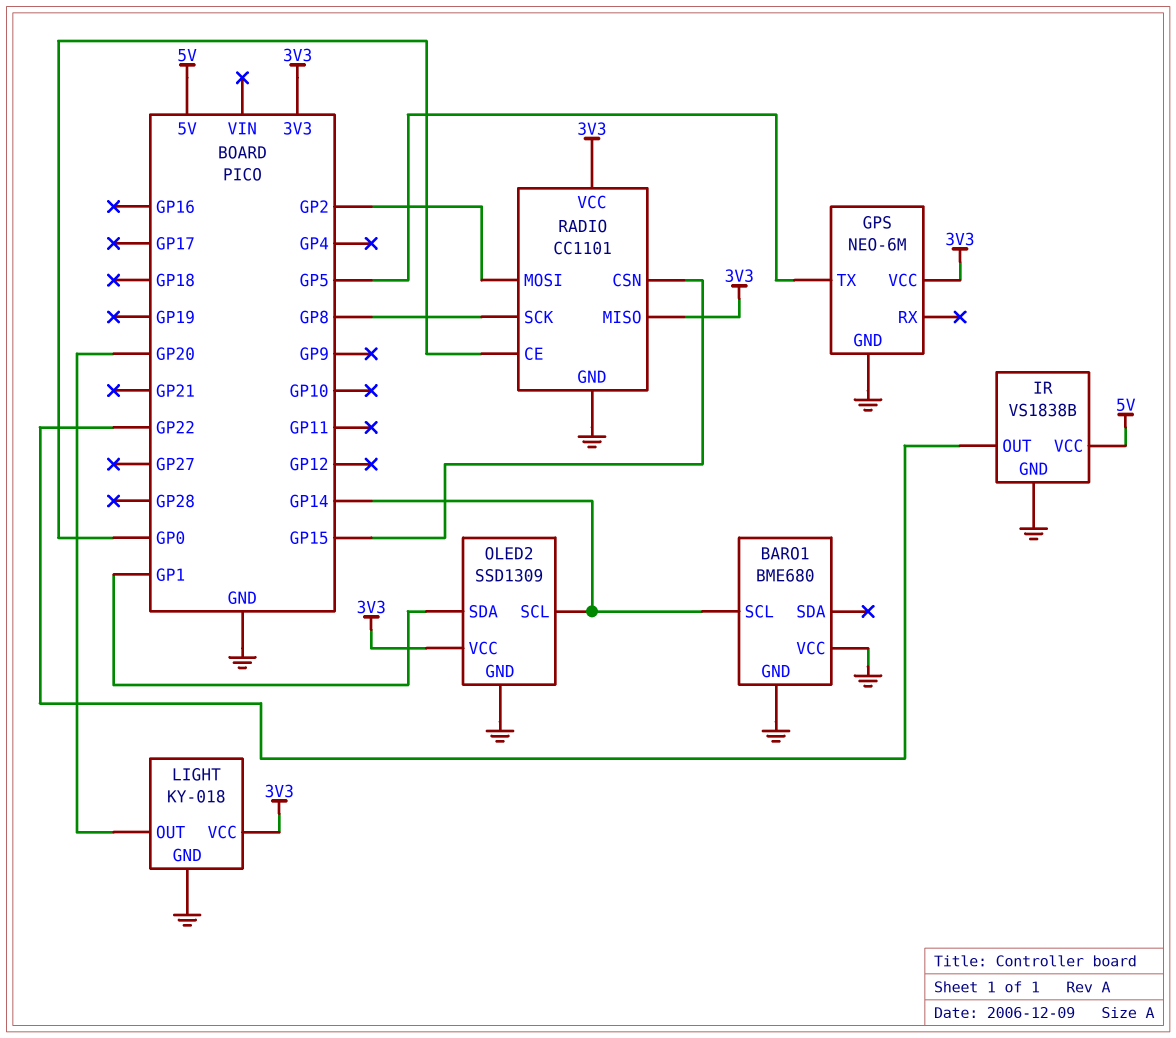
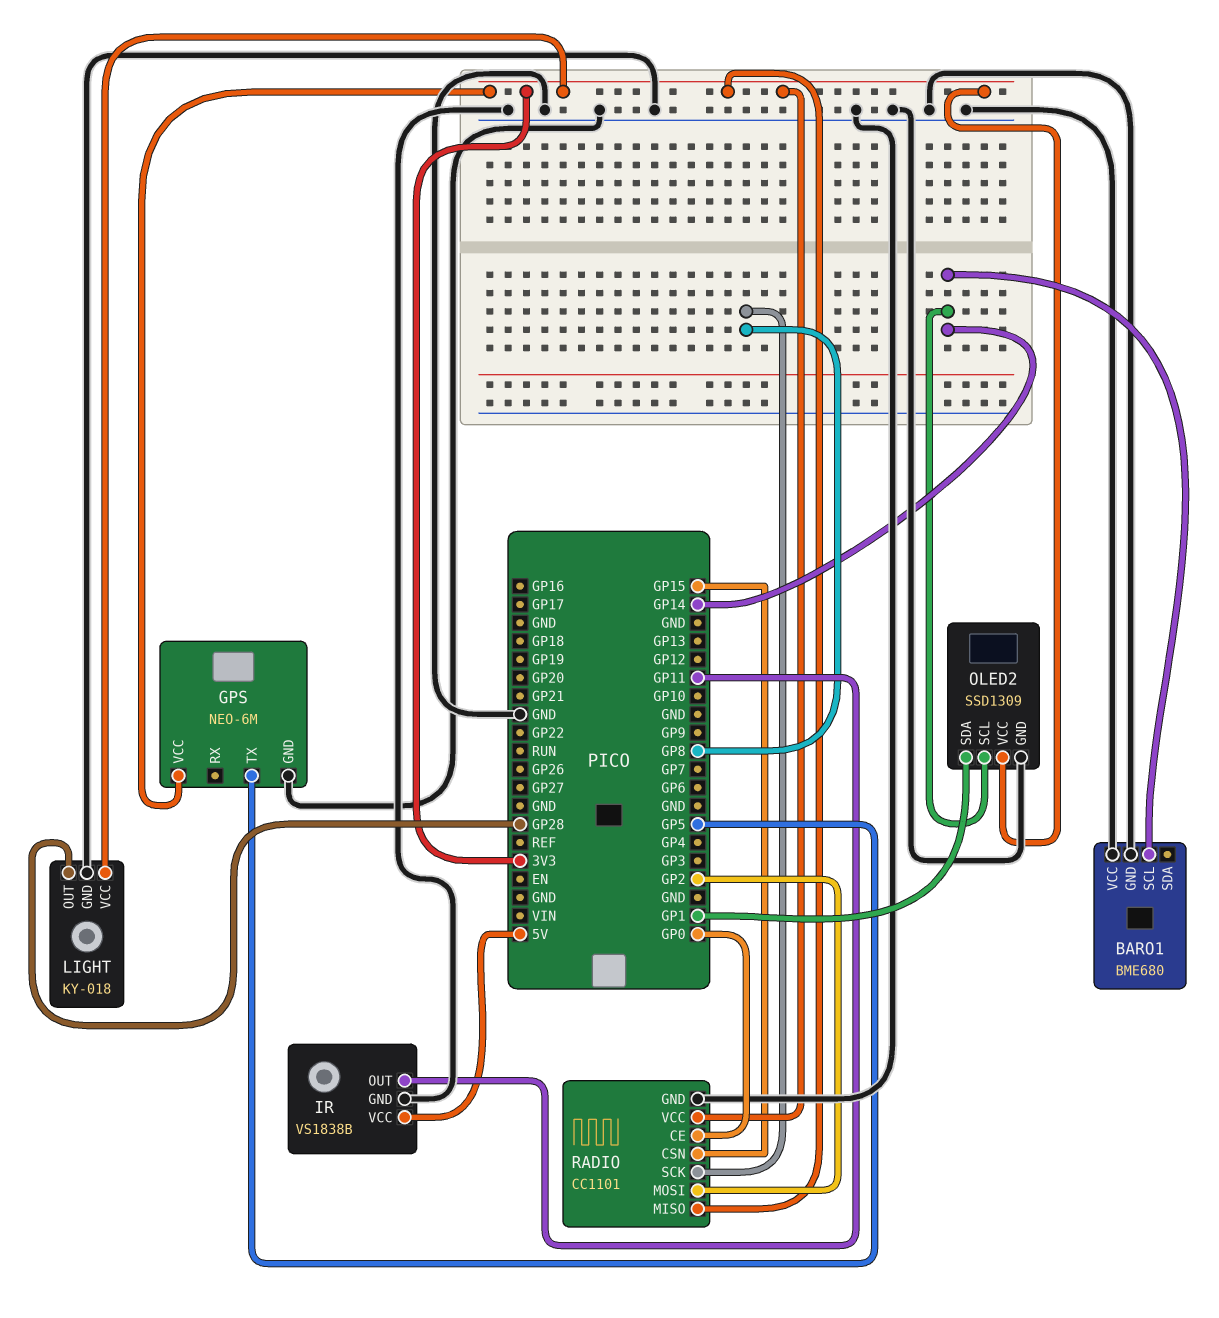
IR pin OUT: GP22 -> GP11
LIGHT pin OUT: GP20 -> GP28

